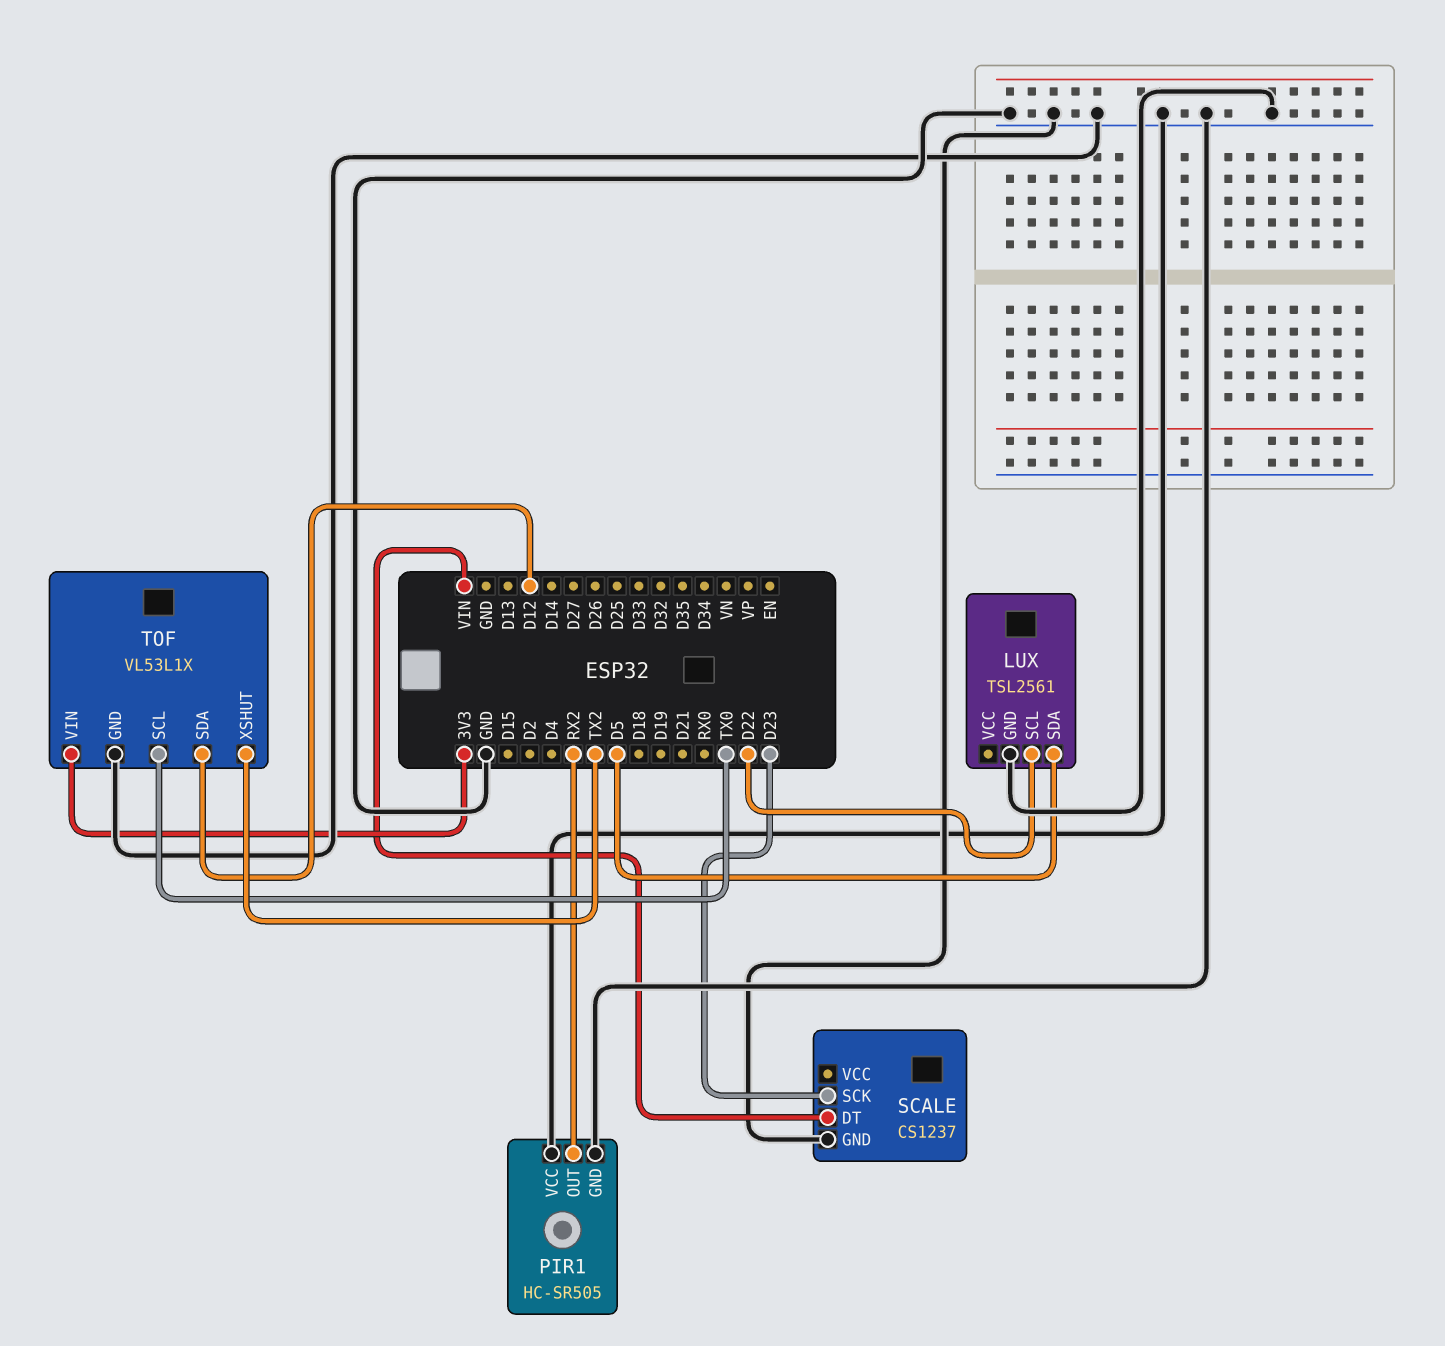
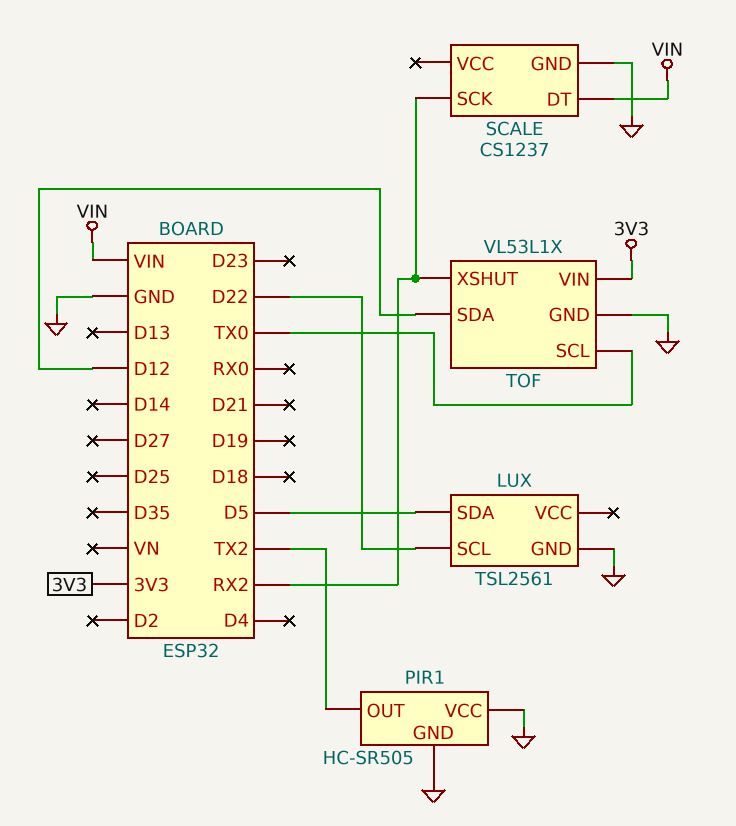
PIR1 pin OUT: RX2 -> TX2
SCALE pin SCK: D23 -> RX2
TOF pin XSHUT: TX2 -> RX2

